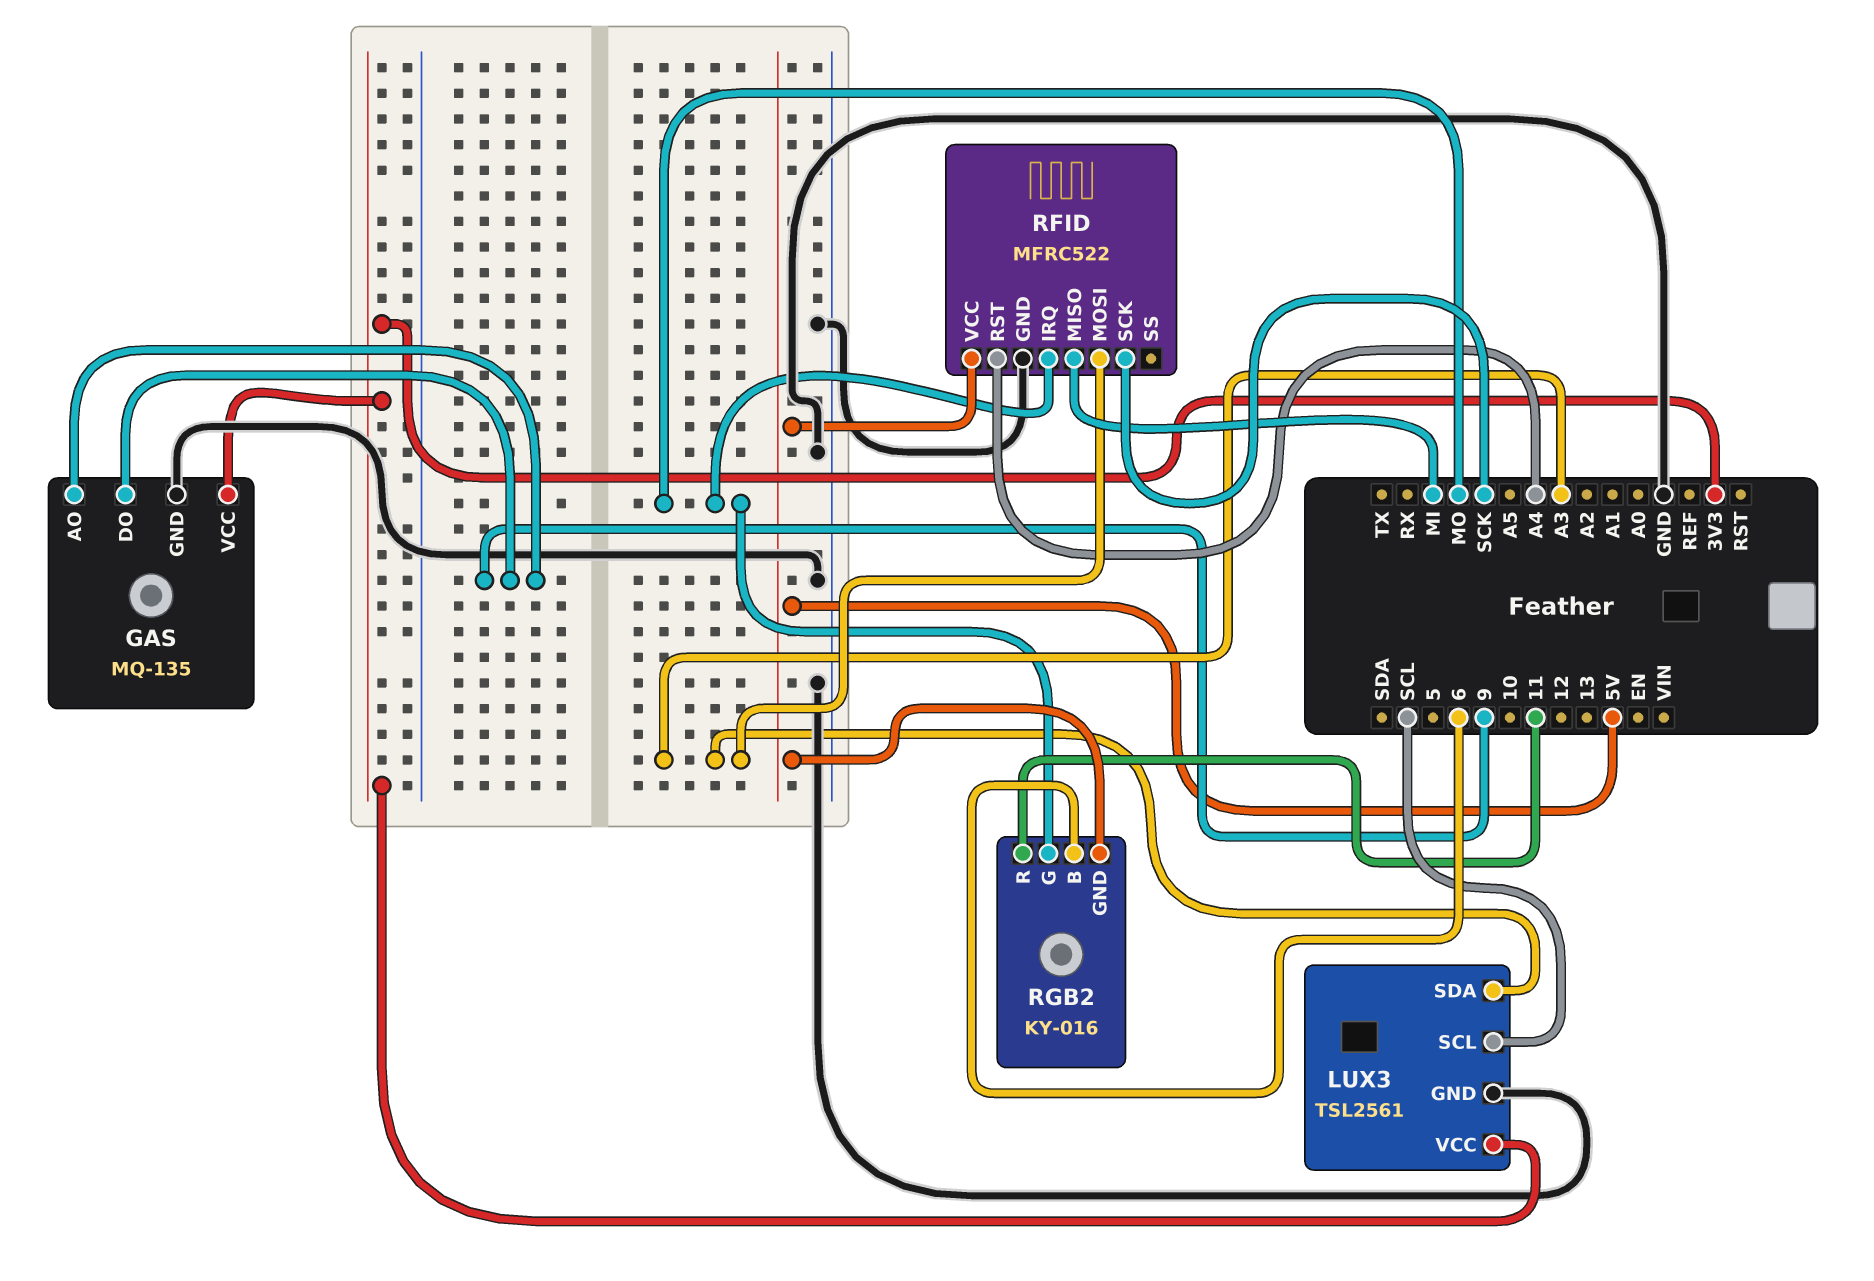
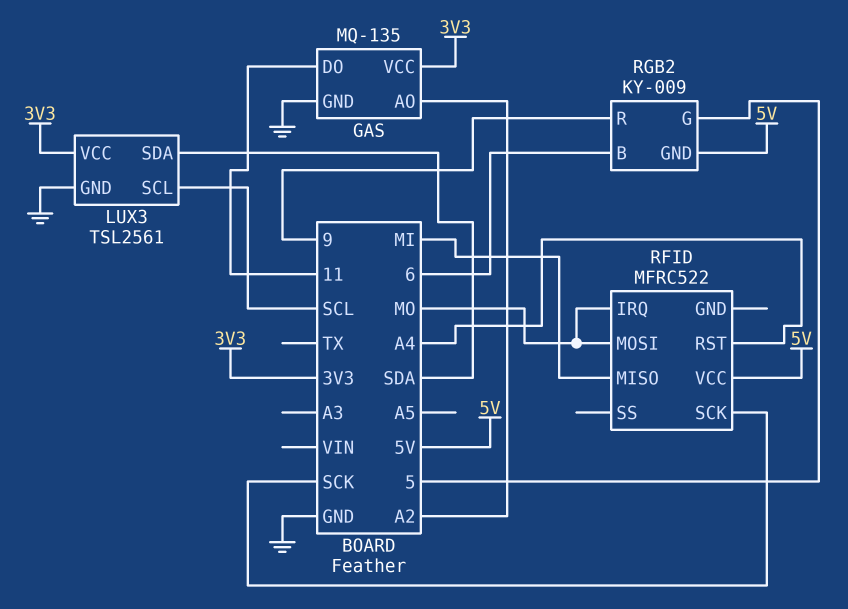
GAS pin AO: 9 -> A2
GAS pin DO: 9 -> 11
LUX3 pin SDA: A3 -> SDA
RFID pin GND: GND -> none
RFID pin MOSI: A3 -> MO
RGB2: KY-016 -> KY-009
RGB2 pin G: MO -> 5
RGB2 pin R: 11 -> 9

